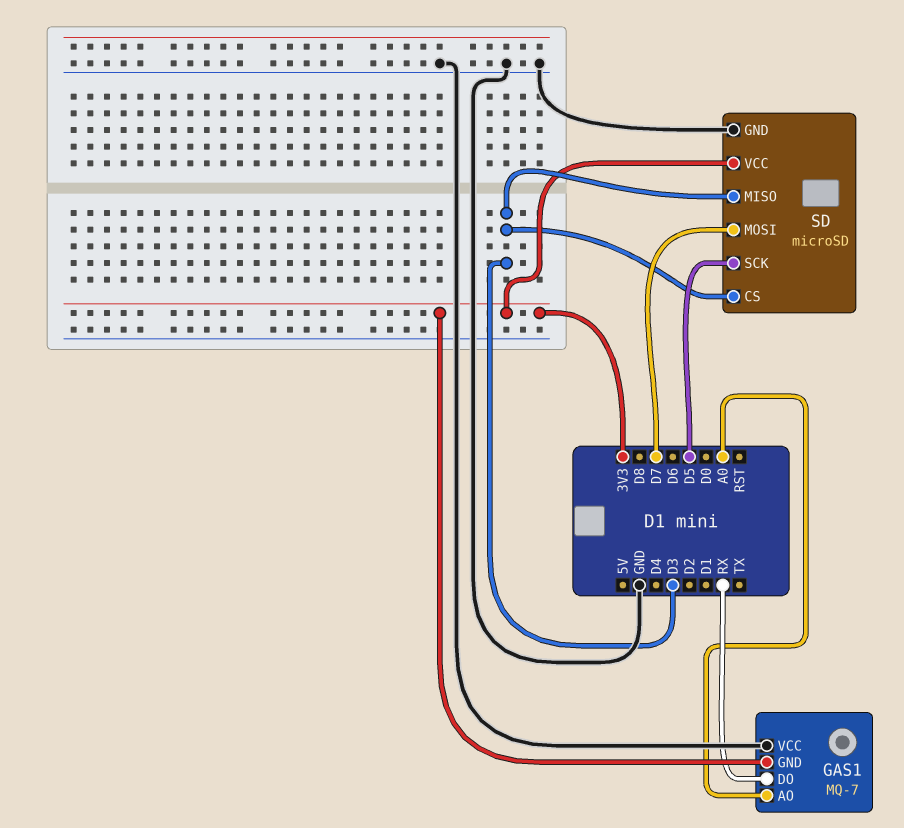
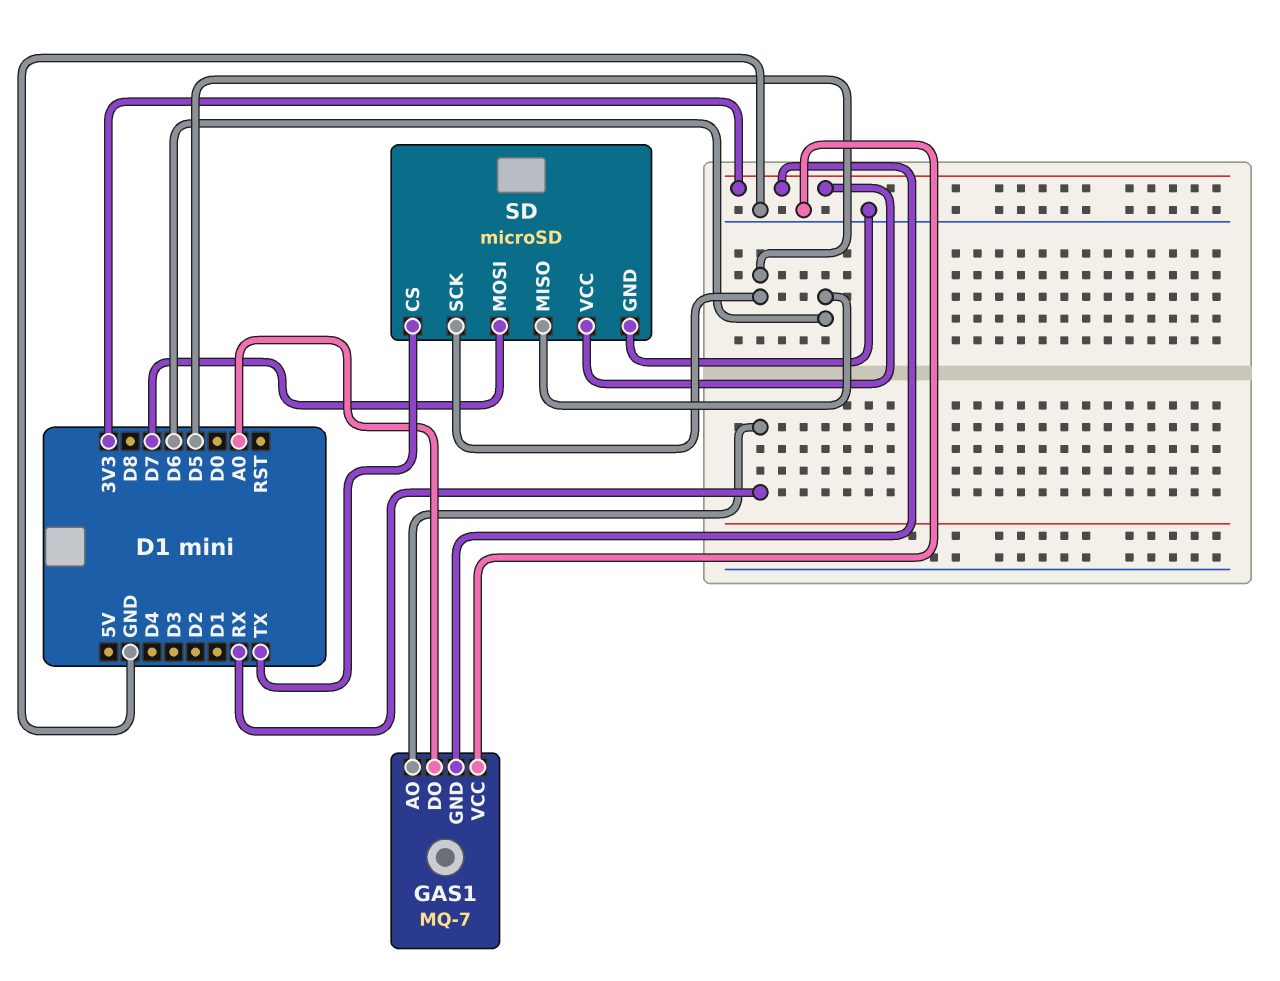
GAS1 pin AO: A0 -> RX
GAS1 pin DO: RX -> A0
SD pin CS: D3 -> TX
SD pin MISO: D3 -> D6

